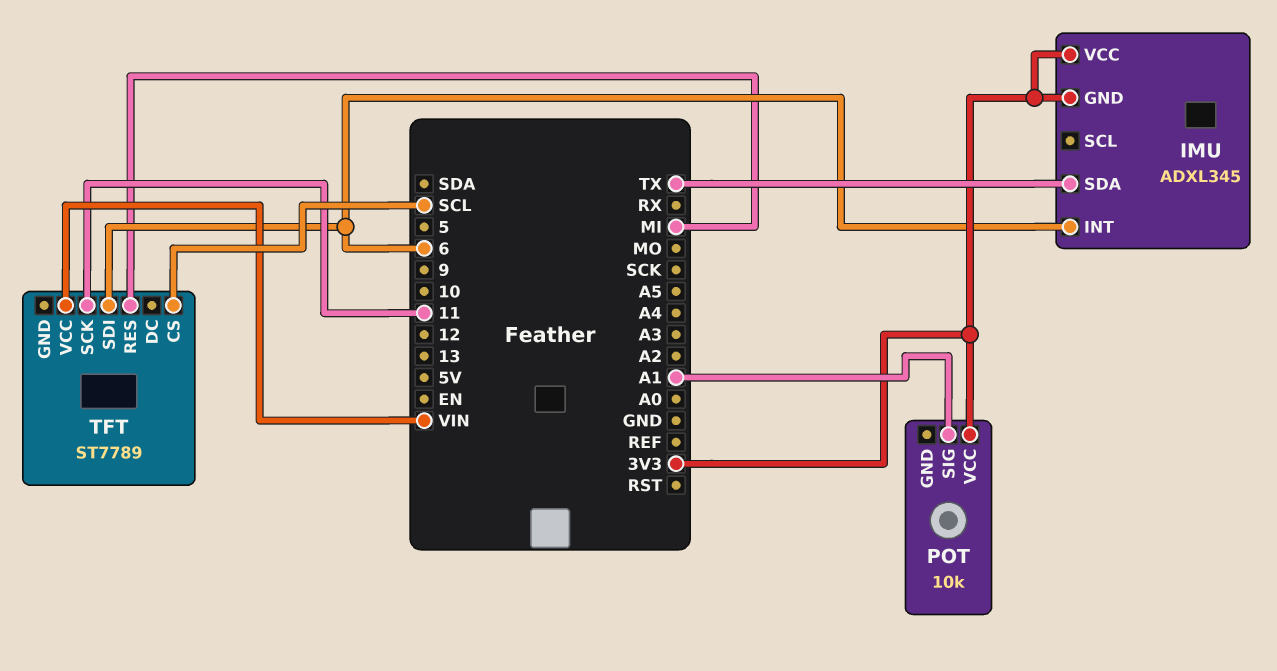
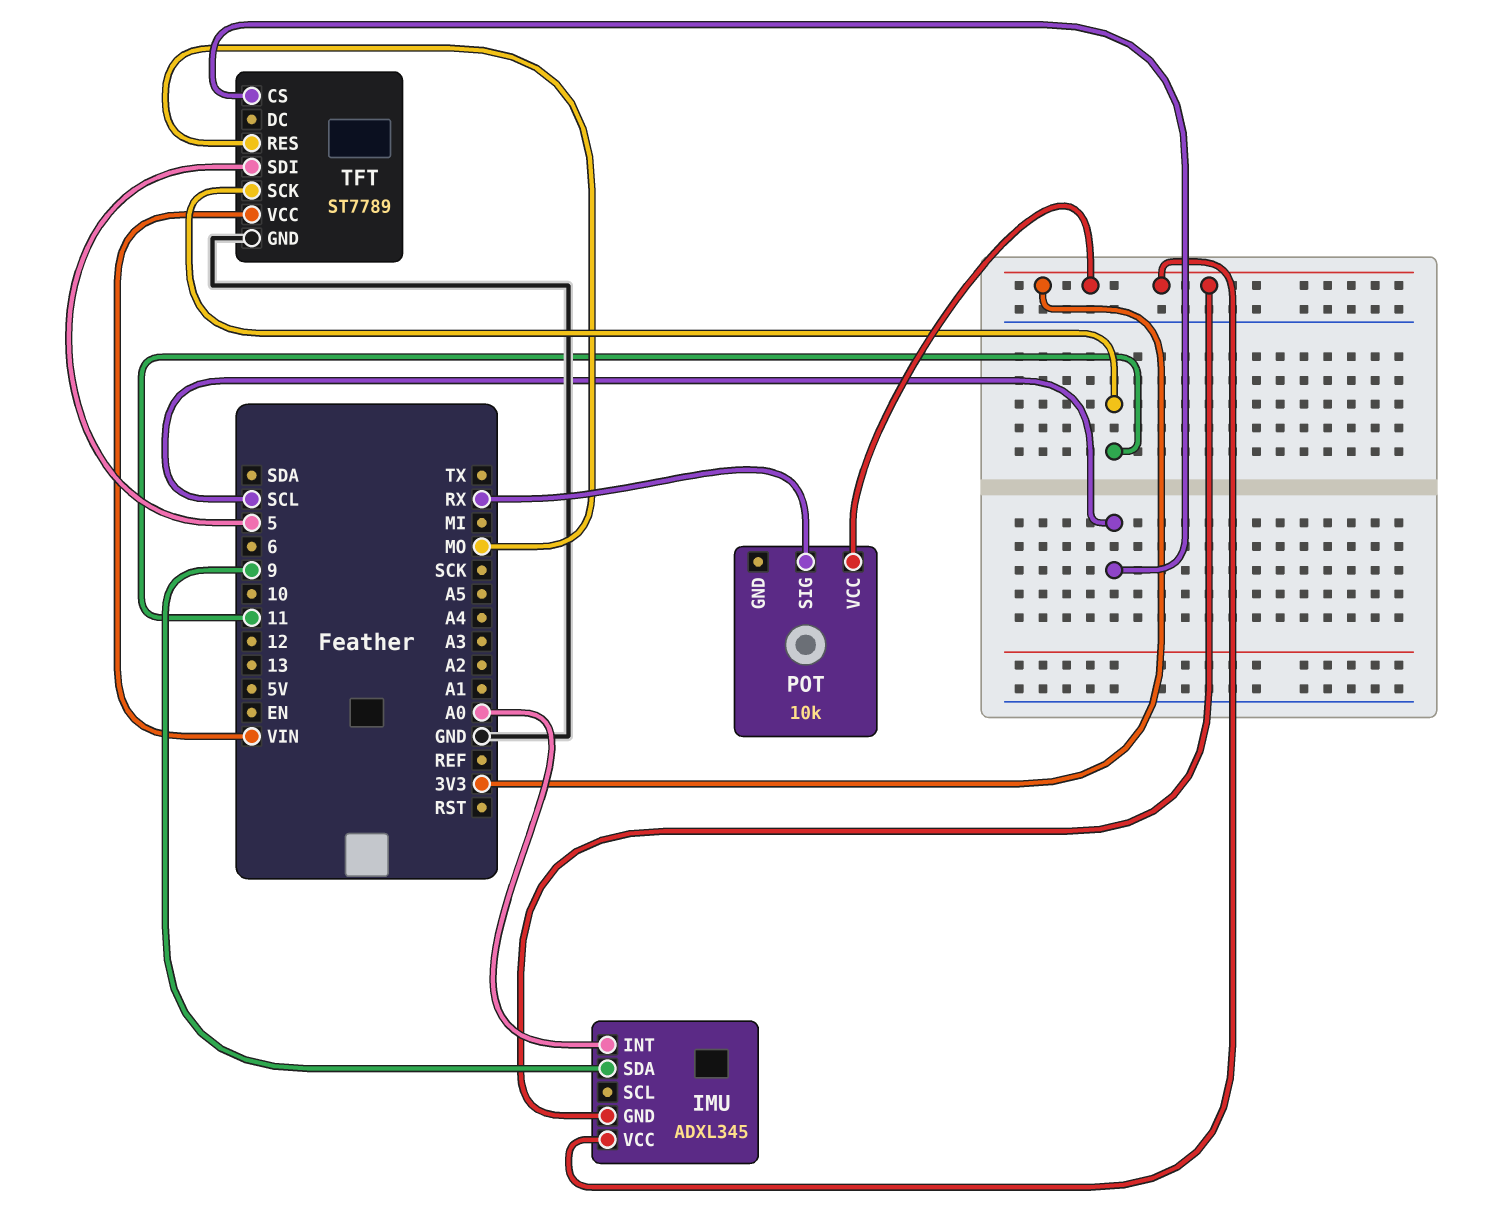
IMU pin INT: 6 -> A0
IMU pin SDA: TX -> 9
POT pin SIG: A1 -> RX
TFT pin GND: none -> GND
TFT pin RES: MI -> MO
TFT pin SDI: 6 -> 5

